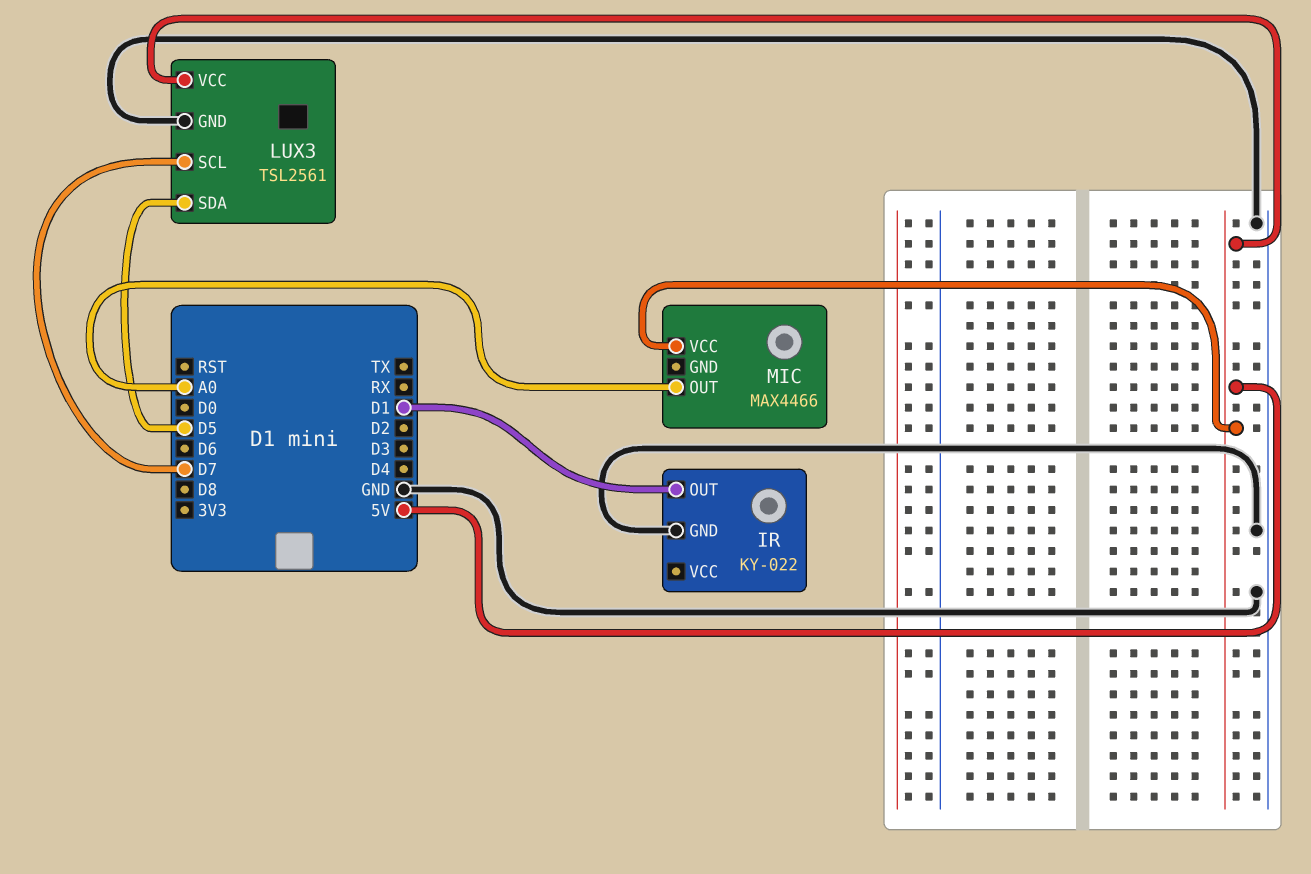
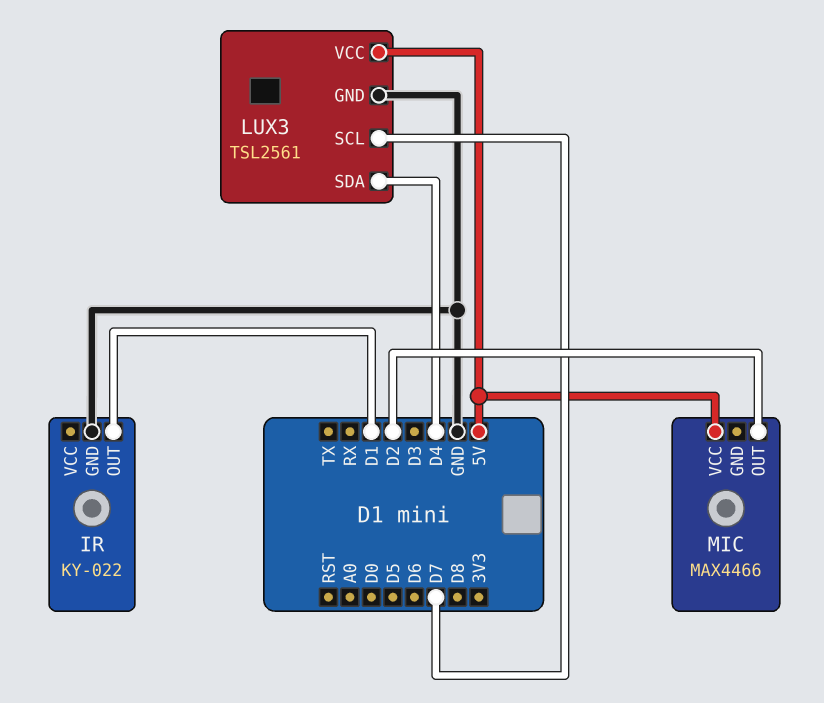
LUX3 pin SDA: D5 -> D4
MIC pin OUT: A0 -> D2

